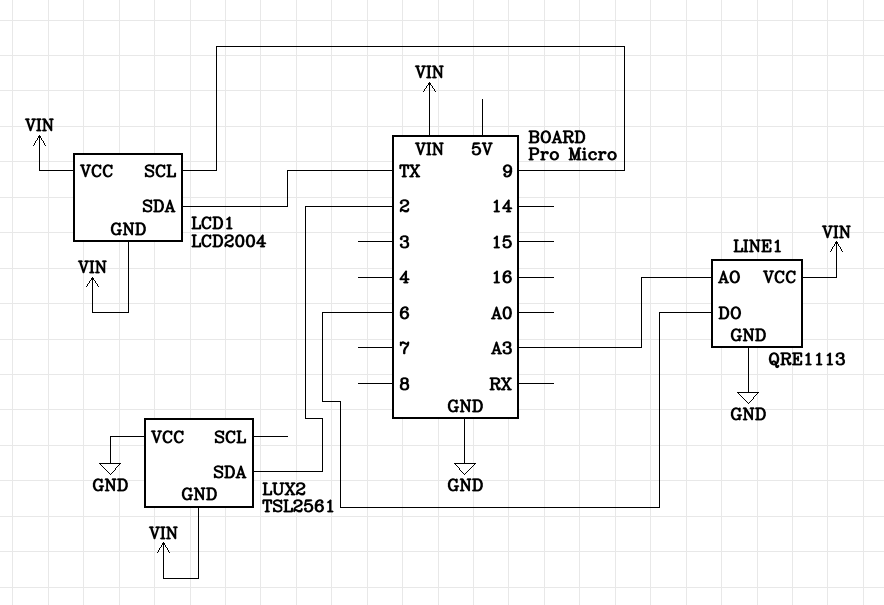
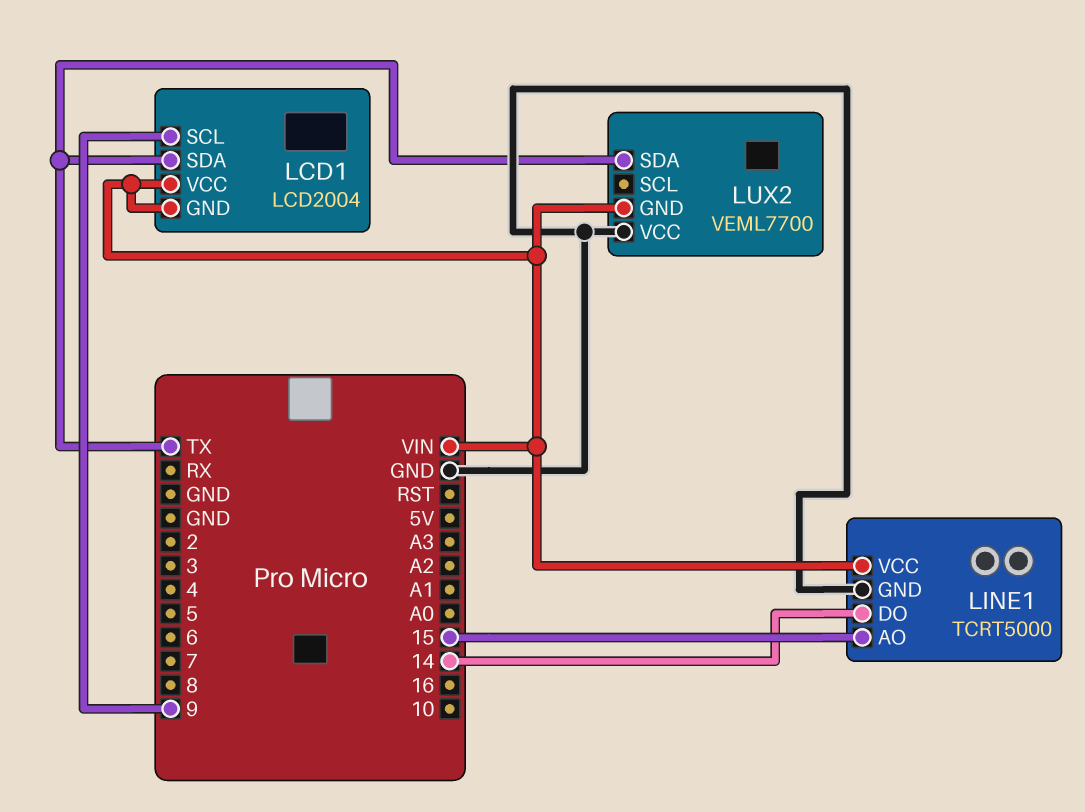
LINE1: QRE1113 -> TCRT5000
LINE1 pin AO: A3 -> 15
LINE1 pin DO: 6 -> 14
LUX2: TSL2561 -> VEML7700
LUX2 pin SDA: 2 -> TX

